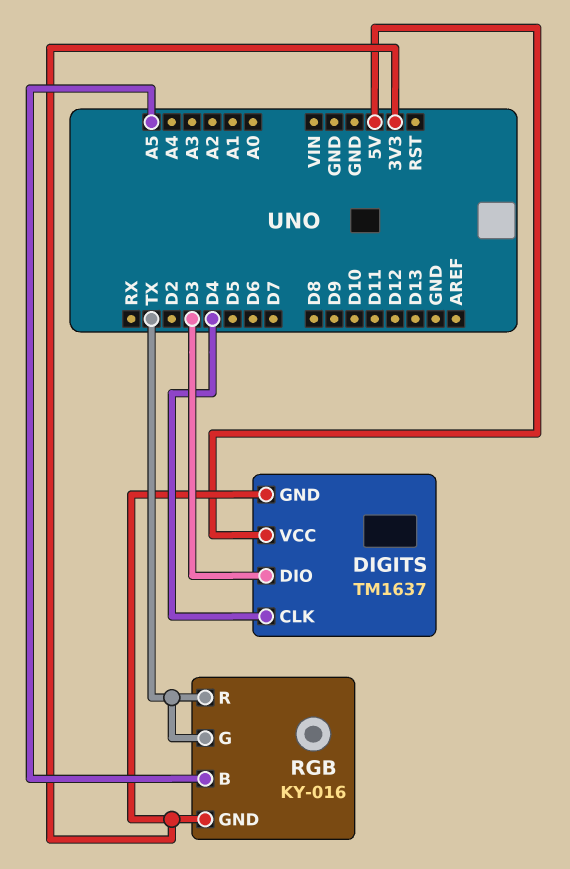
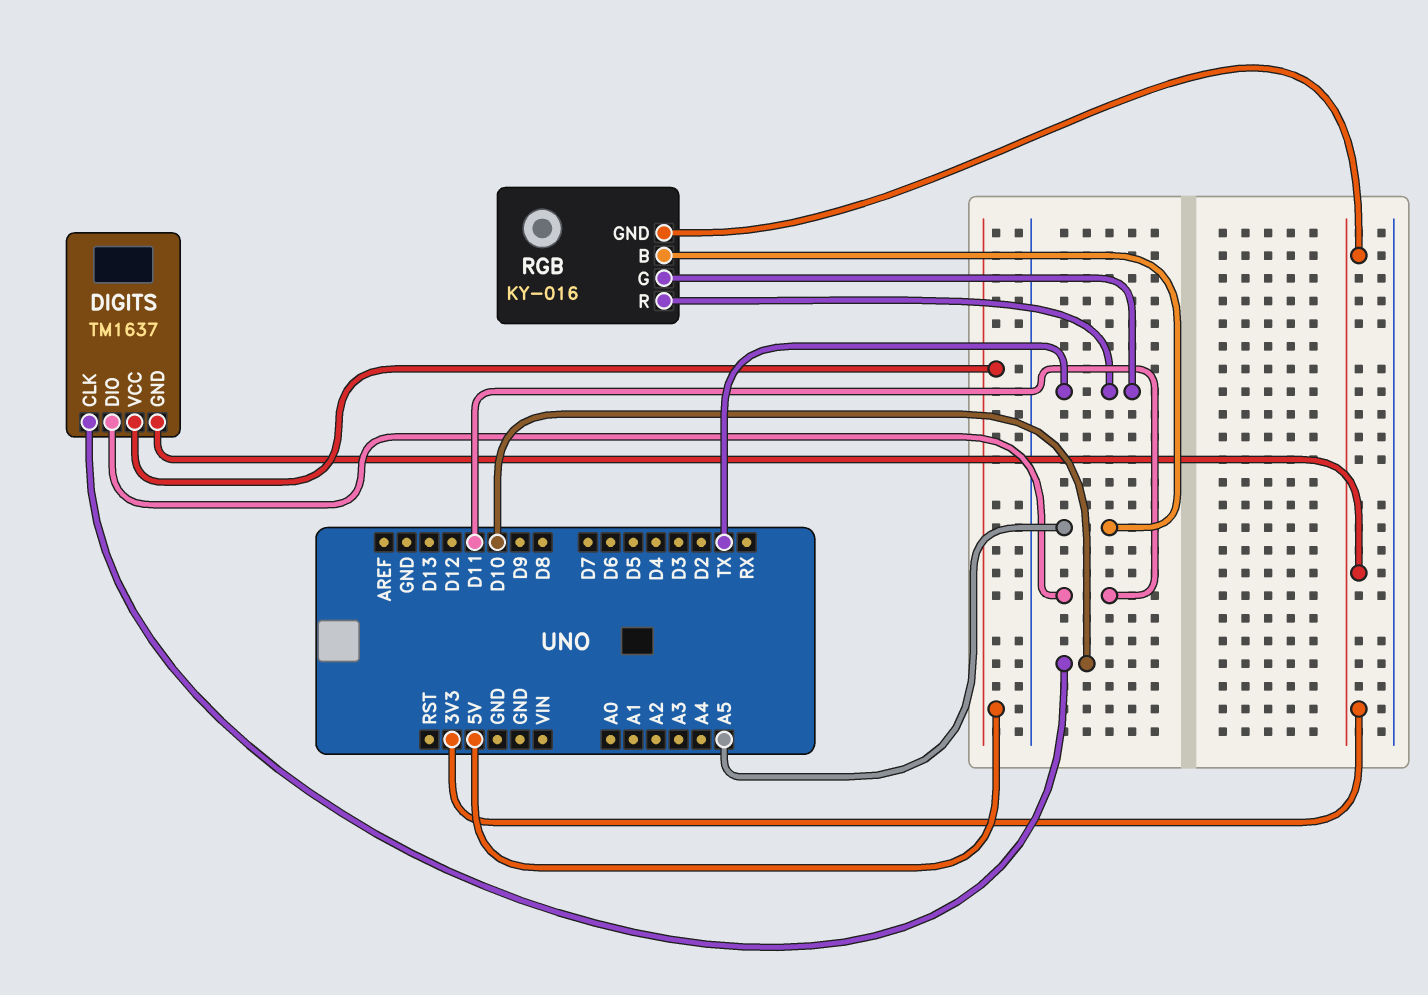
DIGITS pin CLK: D4 -> D10
DIGITS pin DIO: D3 -> D11

